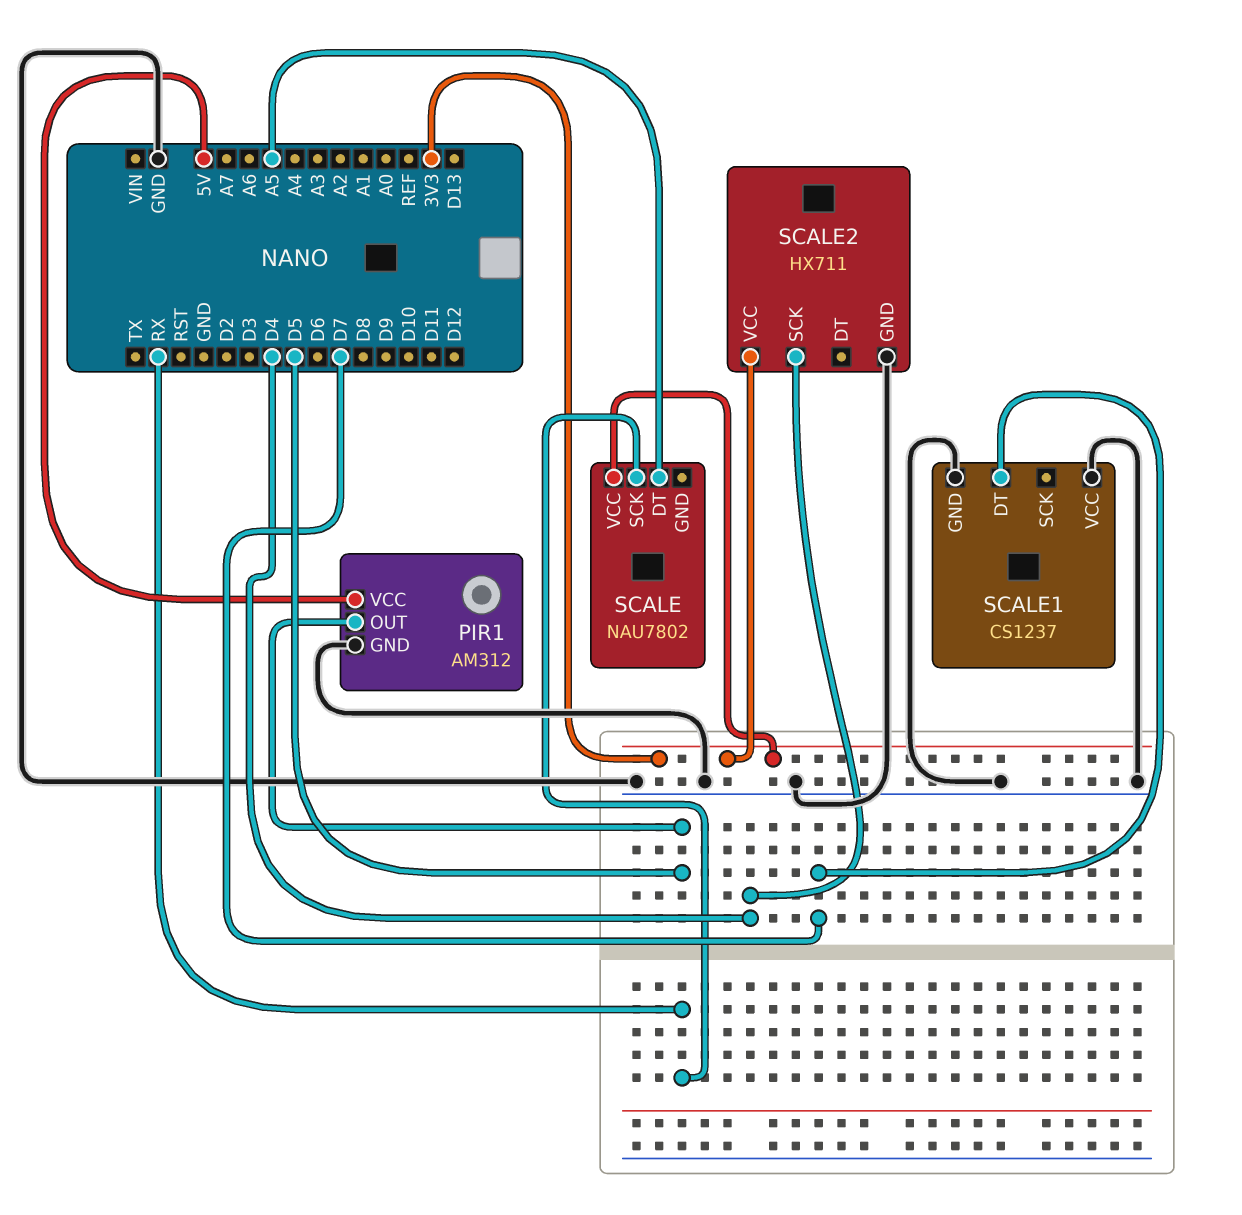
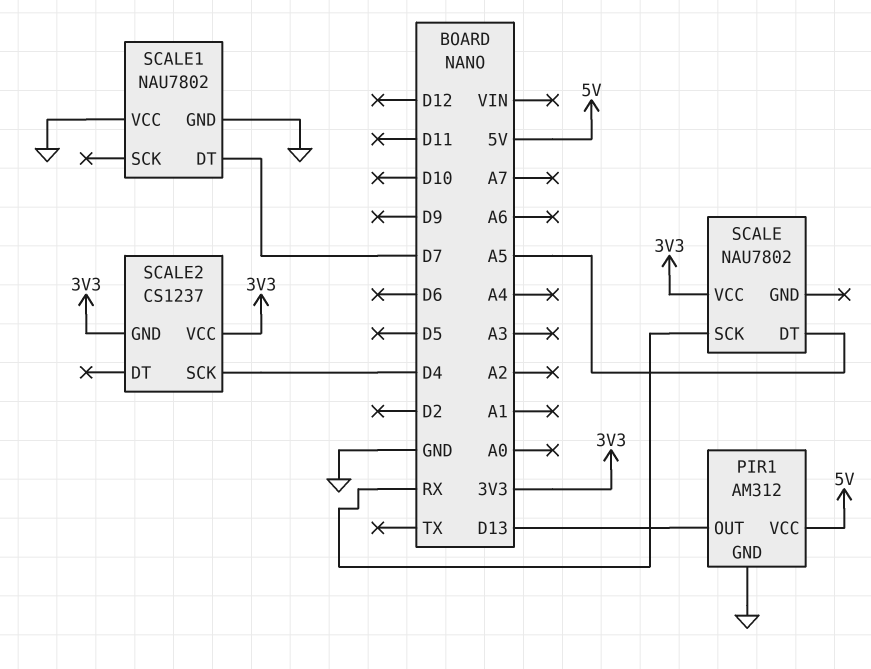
PIR1 pin OUT: D5 -> D13
SCALE1: CS1237 -> NAU7802
SCALE2: HX711 -> CS1237
SCALE2 pin GND: GND -> 3V3

